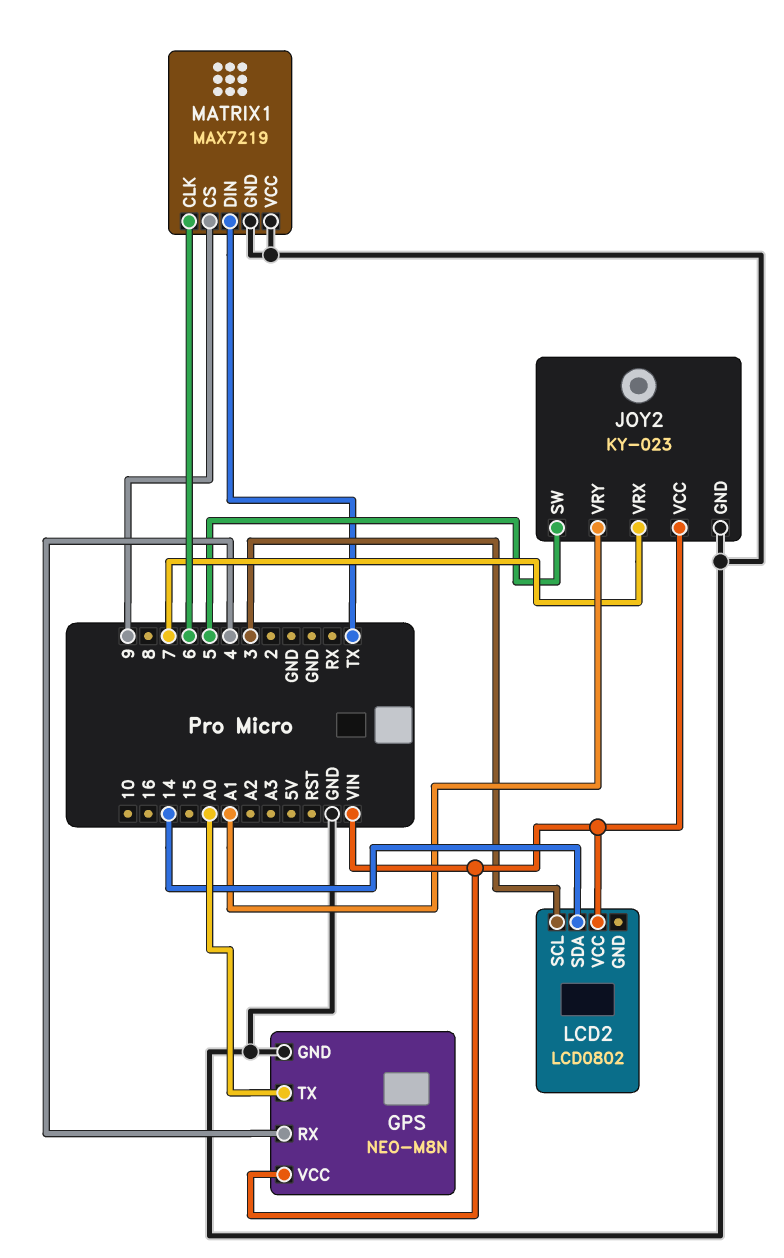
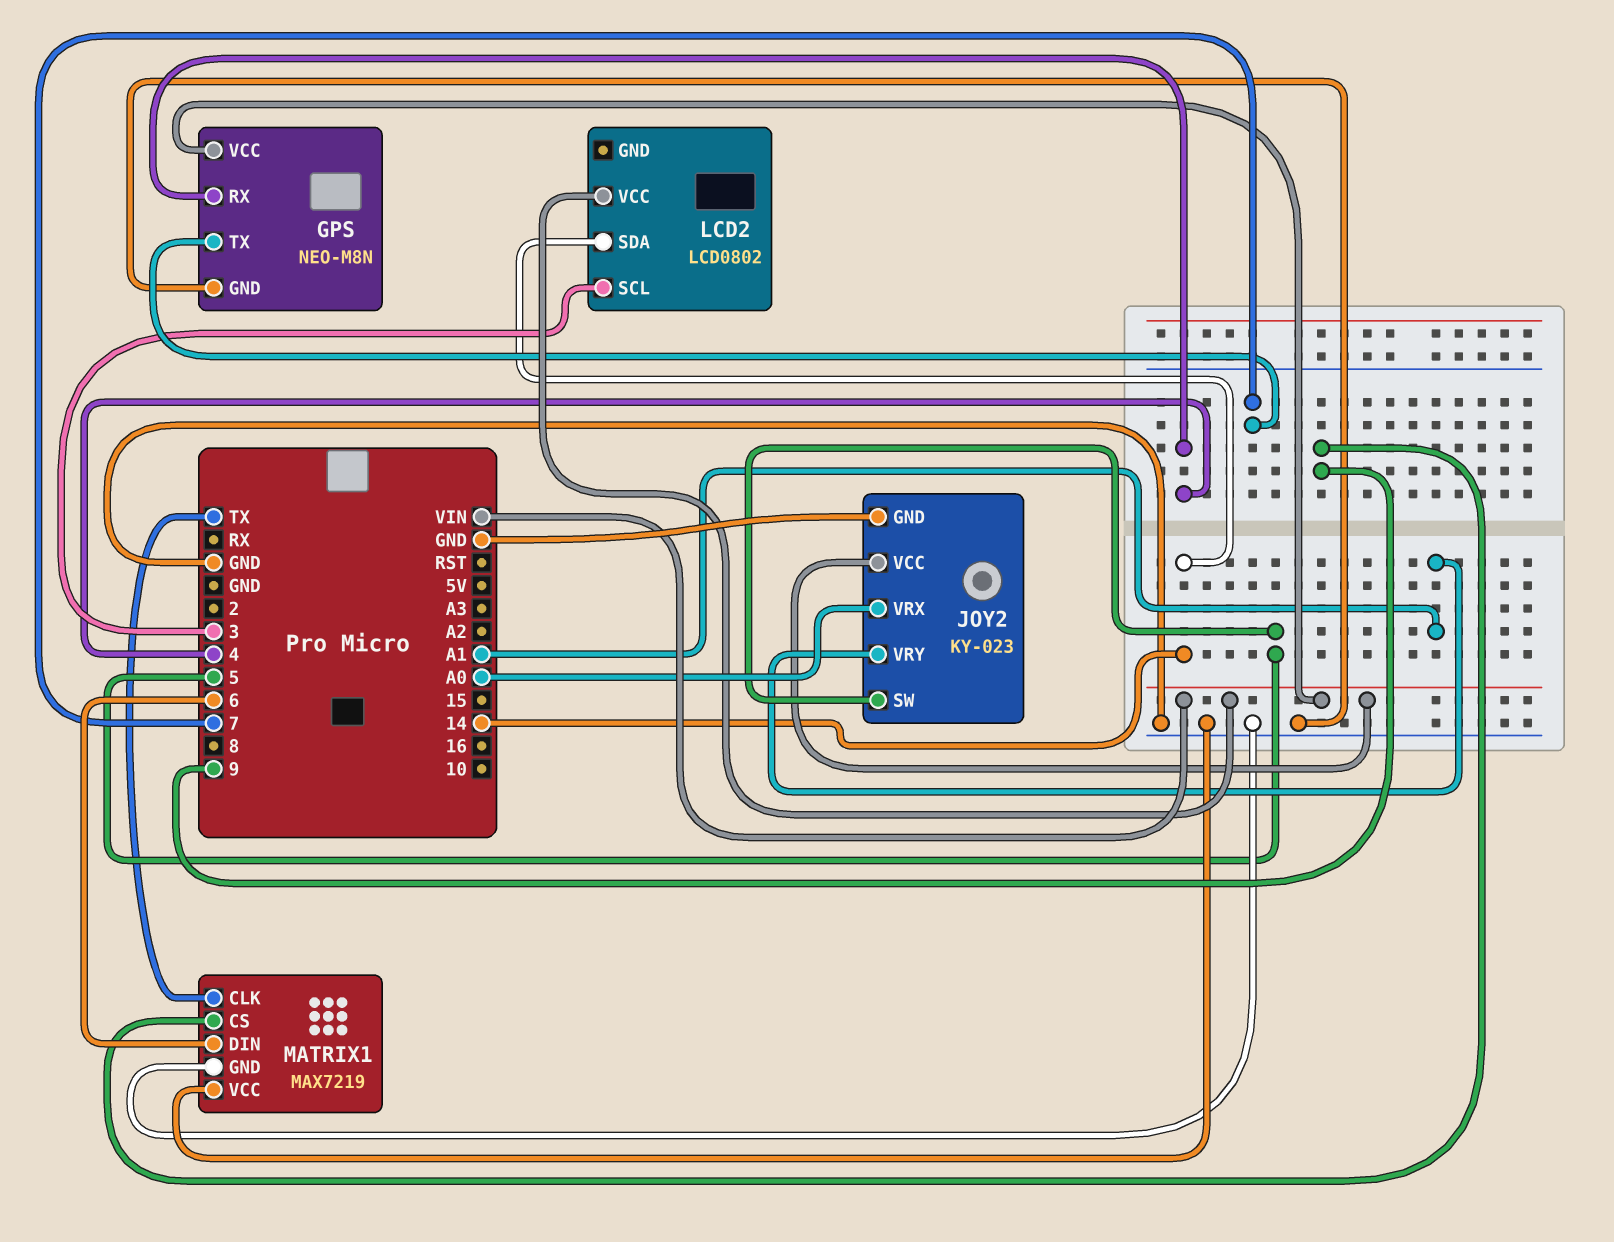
GPS pin TX: A0 -> 7
JOY2 pin VRX: 7 -> A0
MATRIX1 pin CLK: 6 -> TX
MATRIX1 pin DIN: TX -> 6

